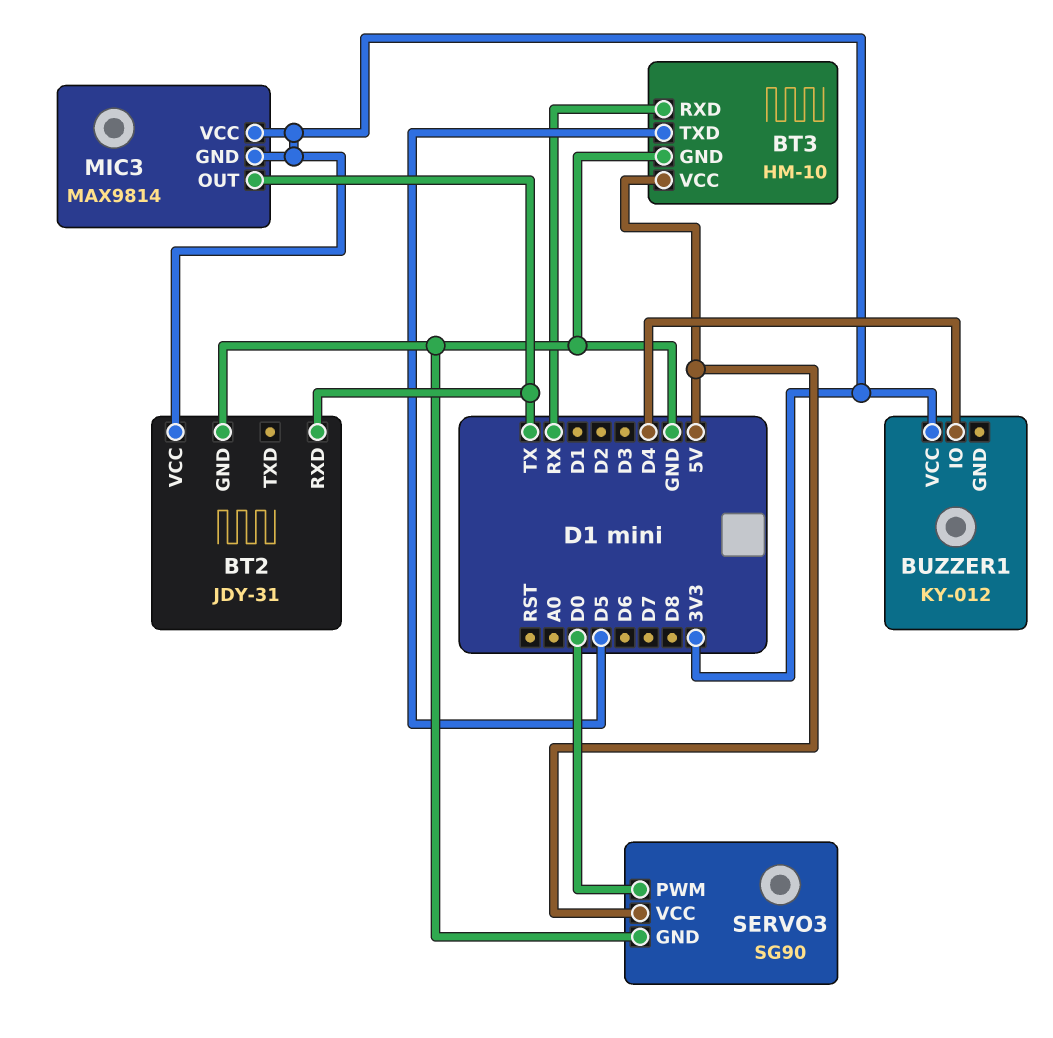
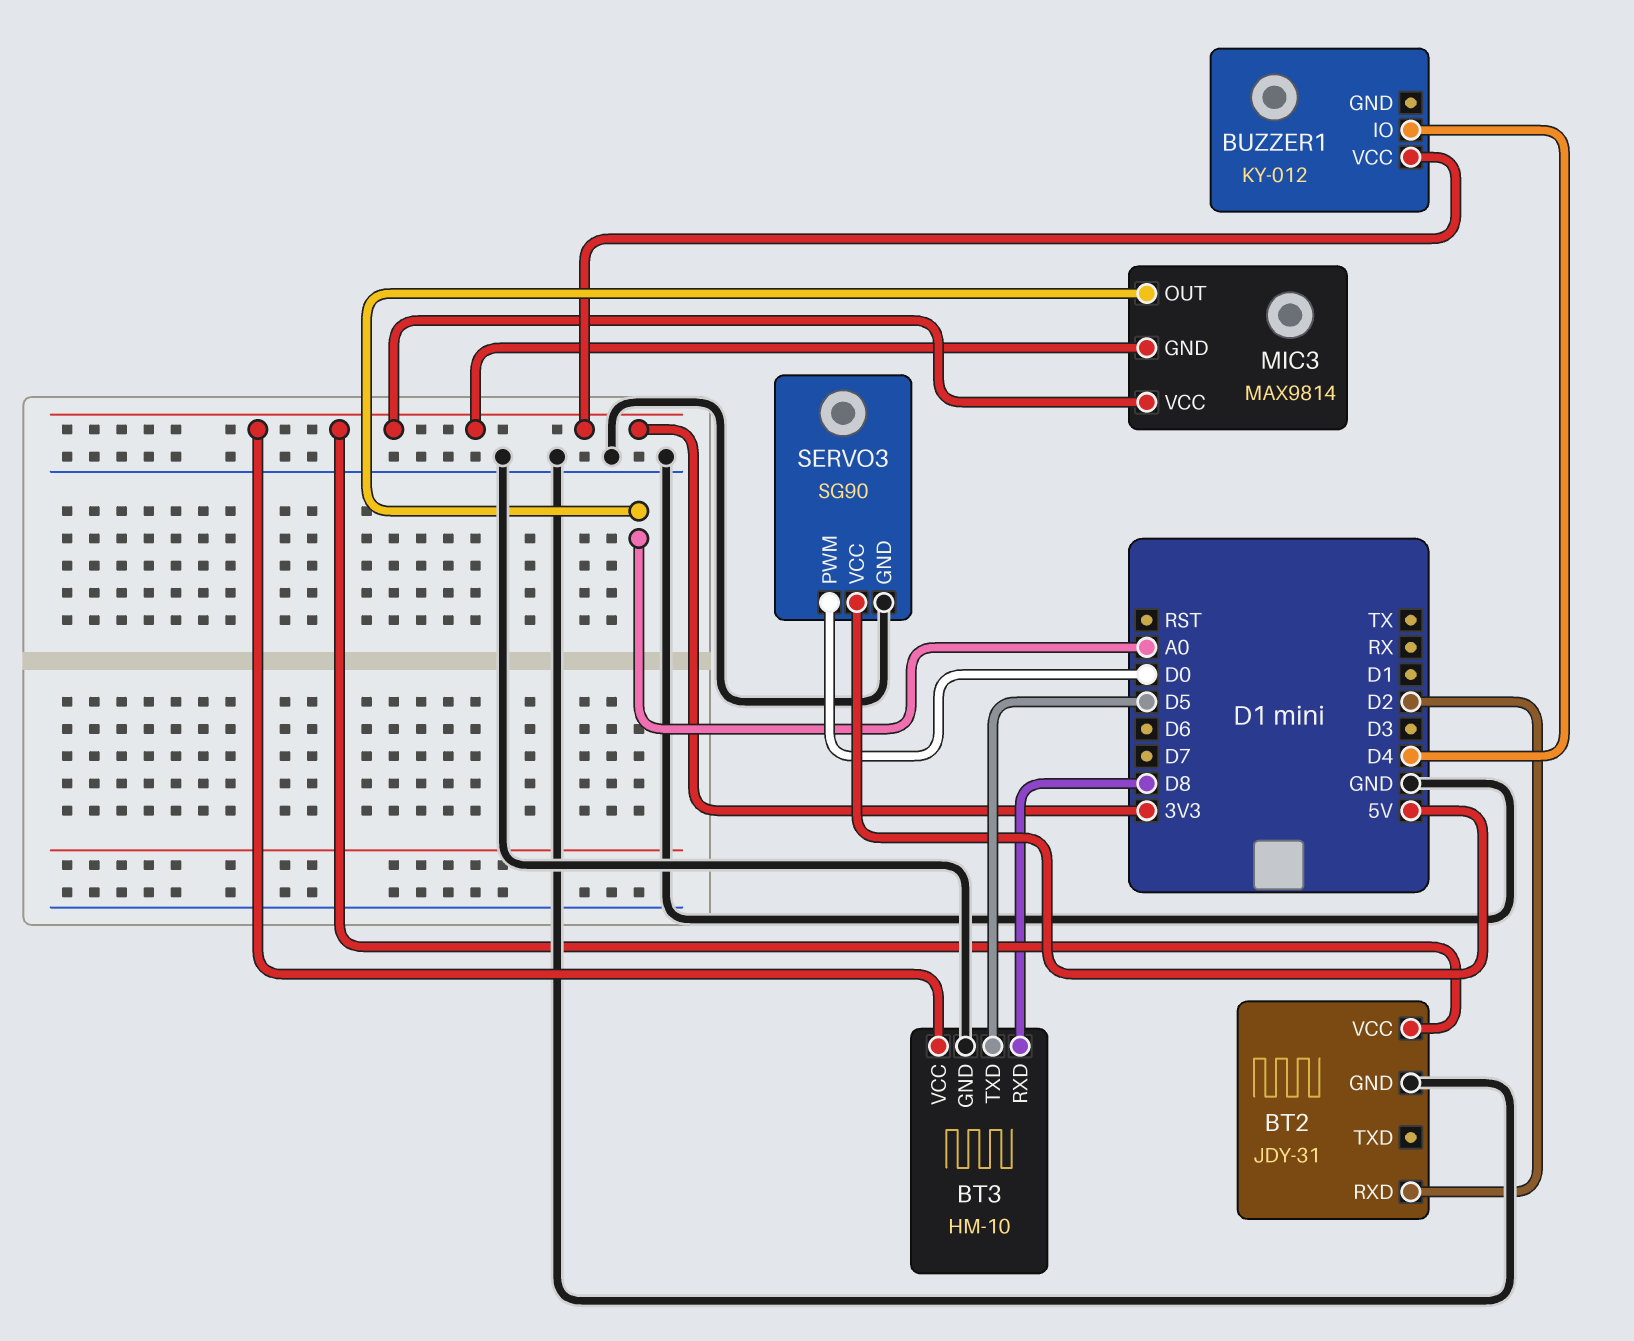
BT2 pin RXD: TX -> D2
BT3 pin RXD: RX -> D8
BT3 pin VCC: 5V -> 3V3
MIC3 pin OUT: TX -> A0

